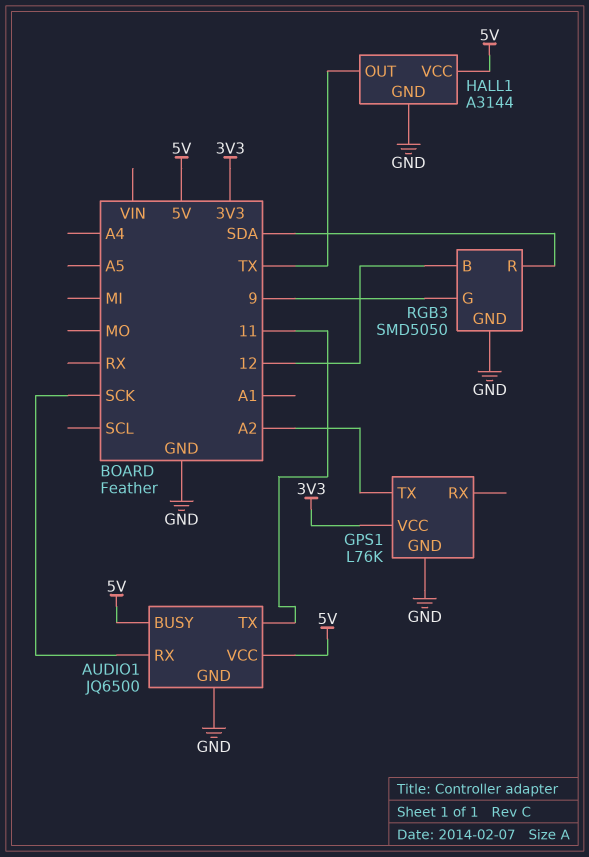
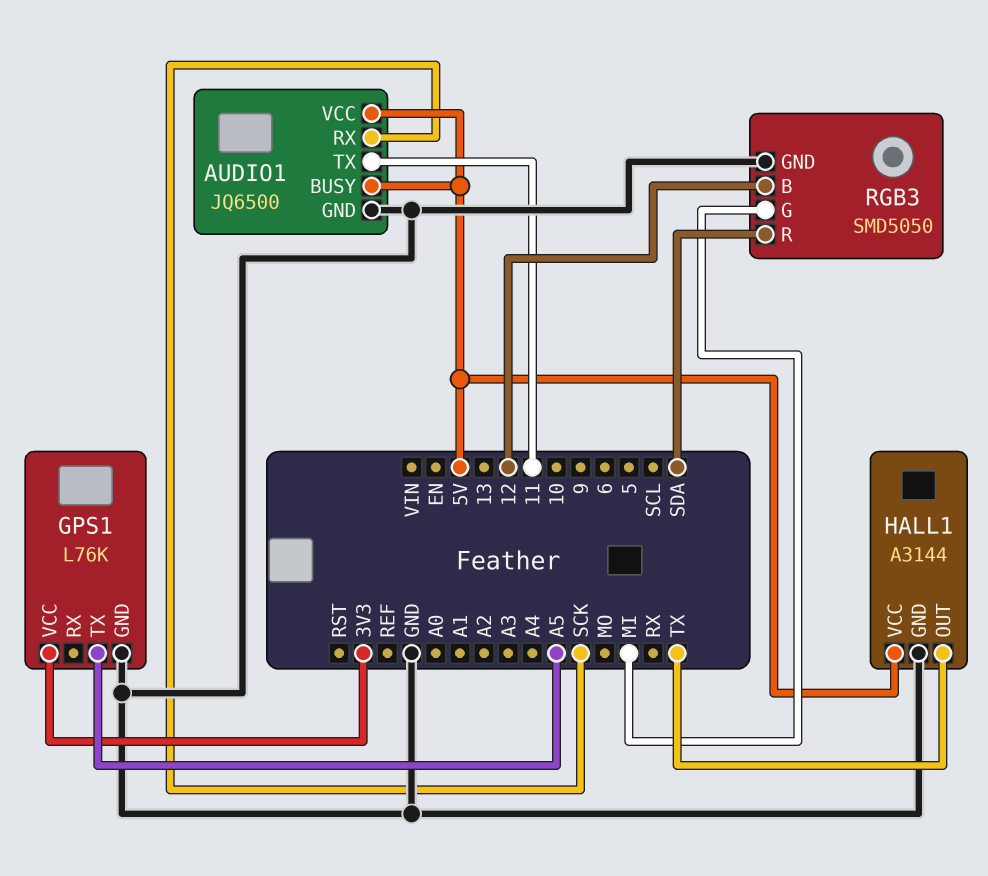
GPS1 pin TX: A2 -> A5
RGB3 pin G: 9 -> MI

